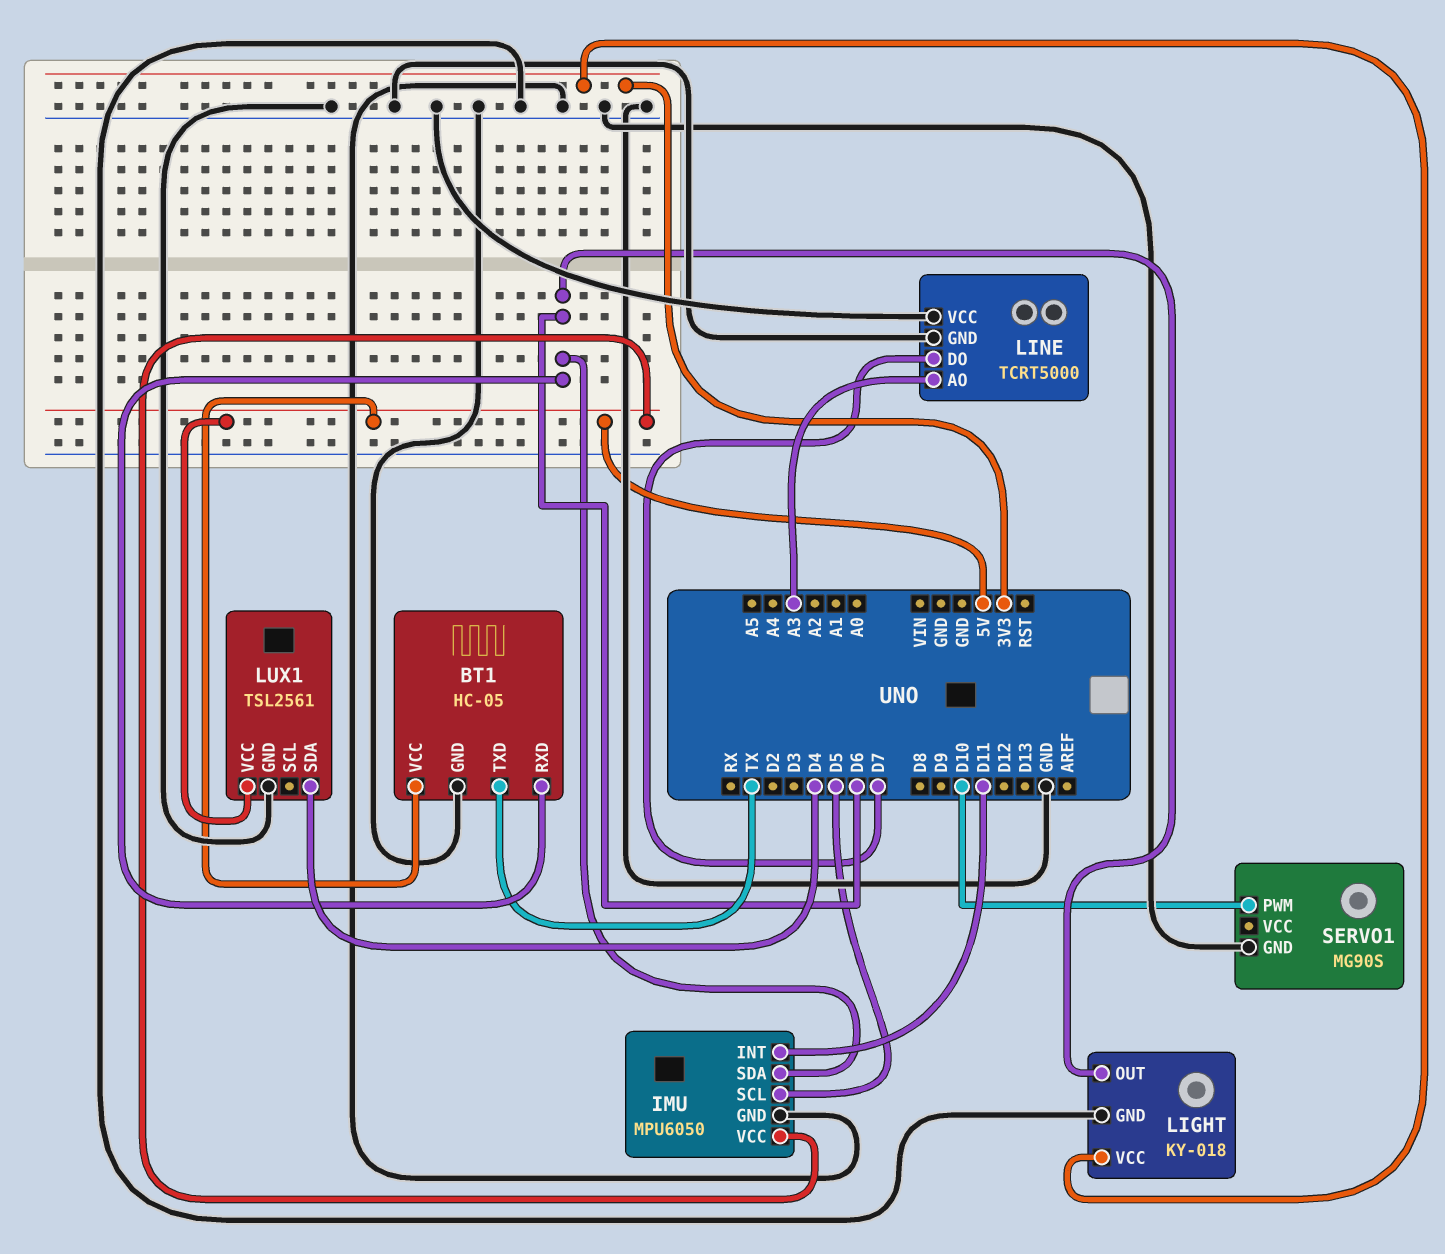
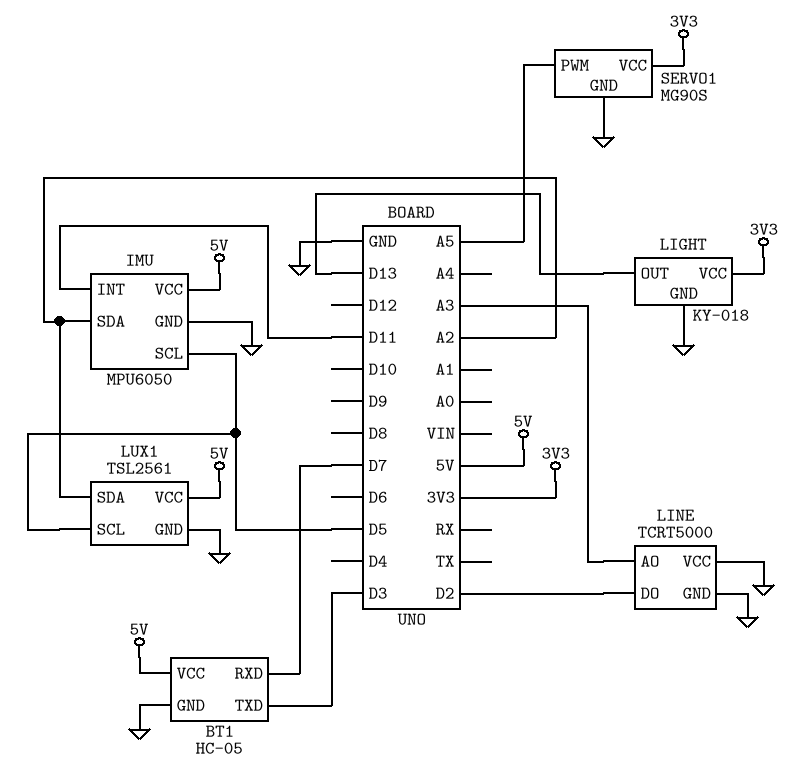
BT1 pin RXD: D6 -> D7
BT1 pin TXD: TX -> D3
IMU pin SDA: D6 -> A2
LIGHT pin OUT: D6 -> D13
LINE pin DO: D7 -> D2
LUX1 pin SCL: none -> D5
LUX1 pin SDA: D4 -> A2
SERVO1 pin PWM: D10 -> A5
SERVO1 pin VCC: none -> 3V3

